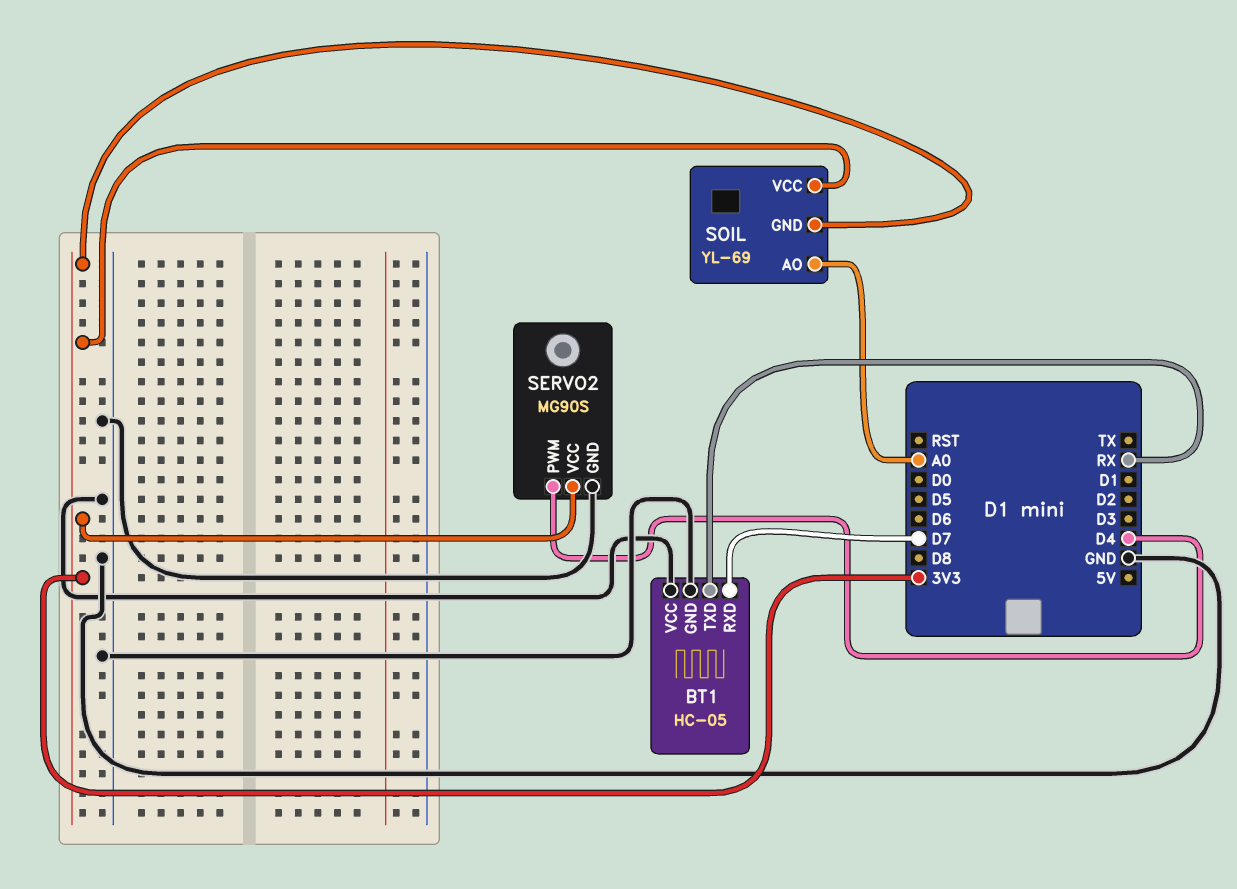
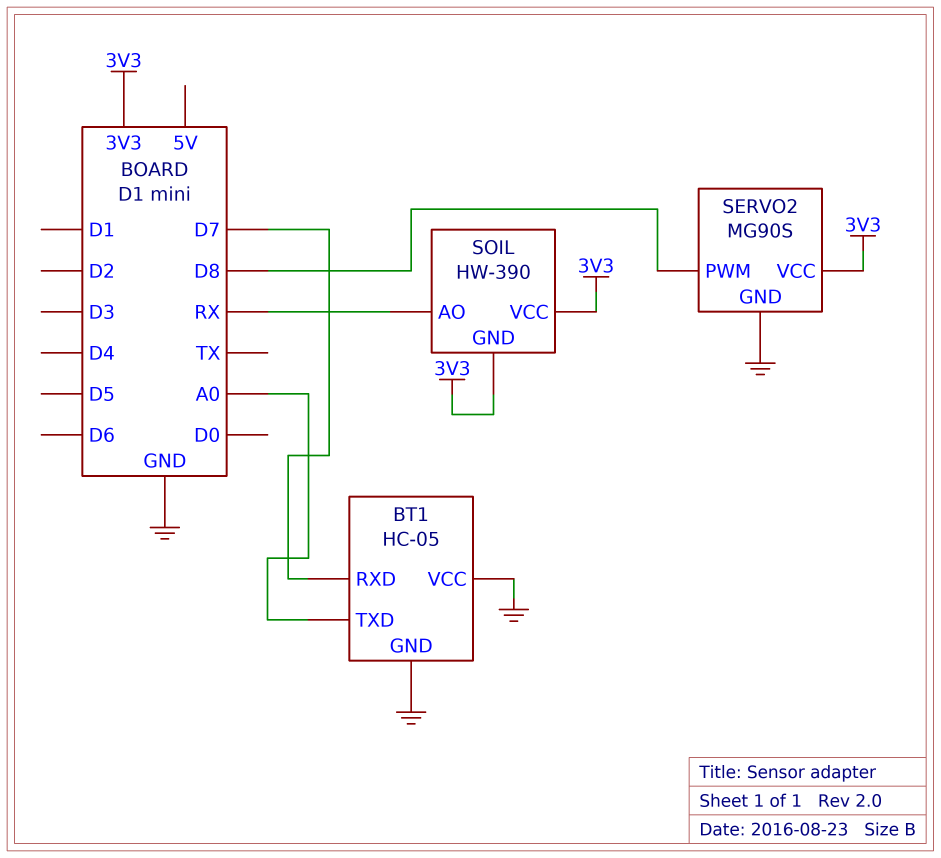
BT1 pin TXD: RX -> A0
SERVO2 pin PWM: D4 -> D8
SOIL: YL-69 -> HW-390
SOIL pin AO: A0 -> RX

